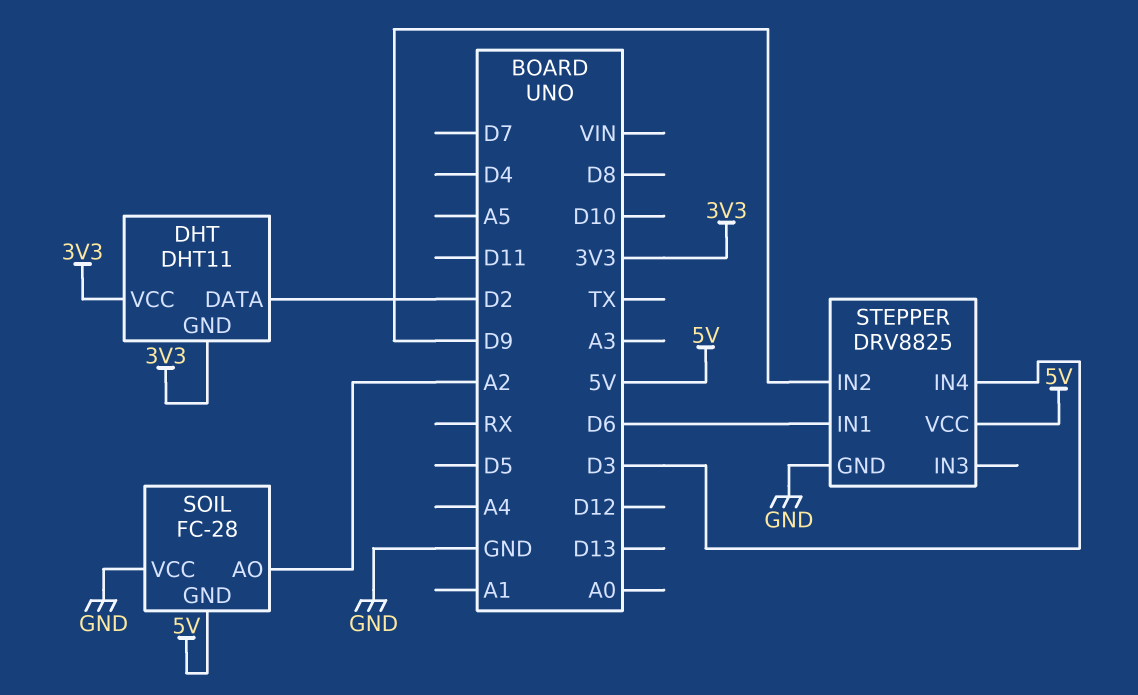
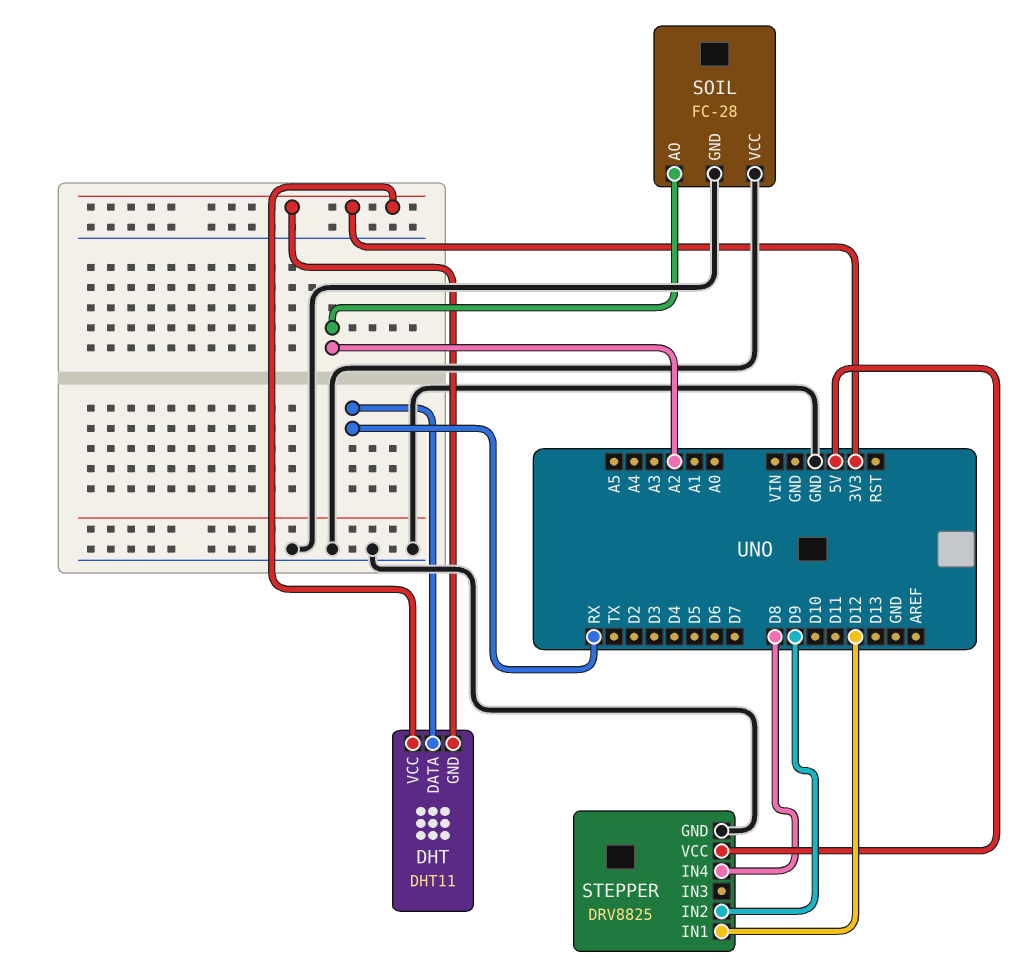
DHT pin DATA: D2 -> RX
SOIL pin GND: 5V -> GND
STEPPER pin IN1: D6 -> D12
STEPPER pin IN4: D3 -> D8

